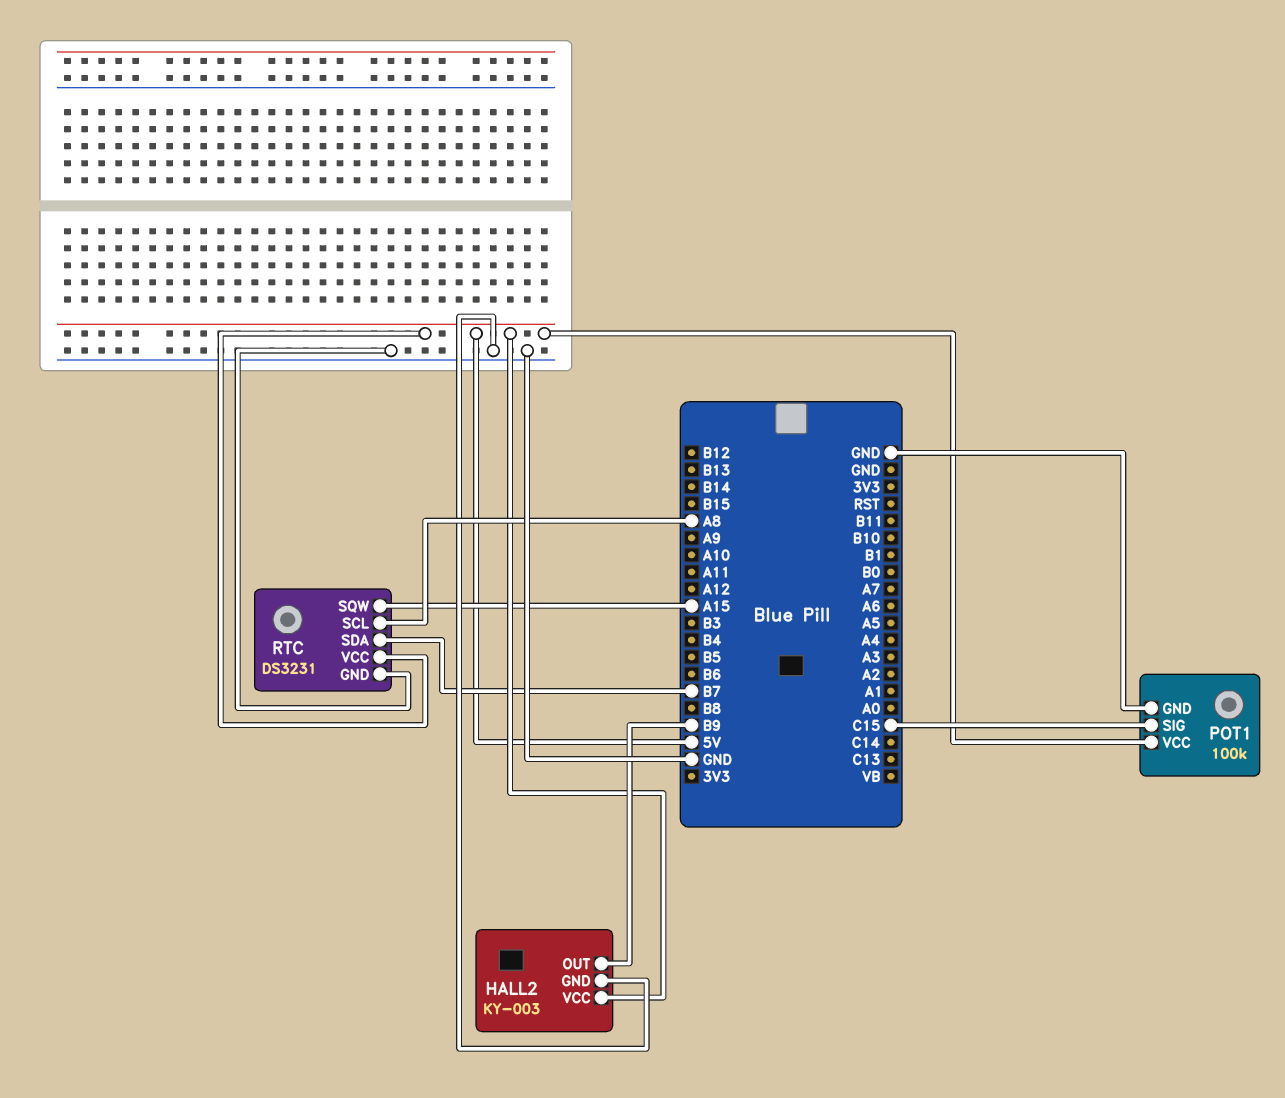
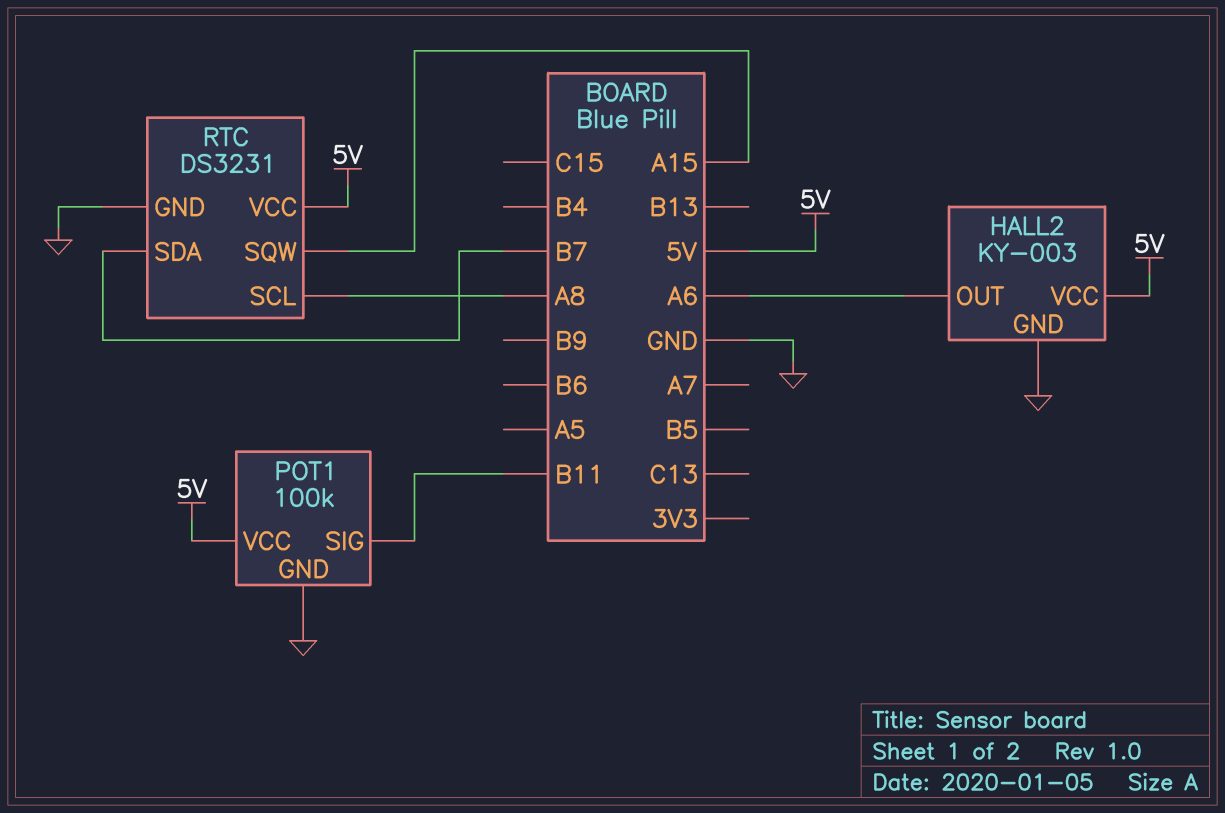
HALL2 pin OUT: B9 -> A6
POT1 pin SIG: C15 -> B11

